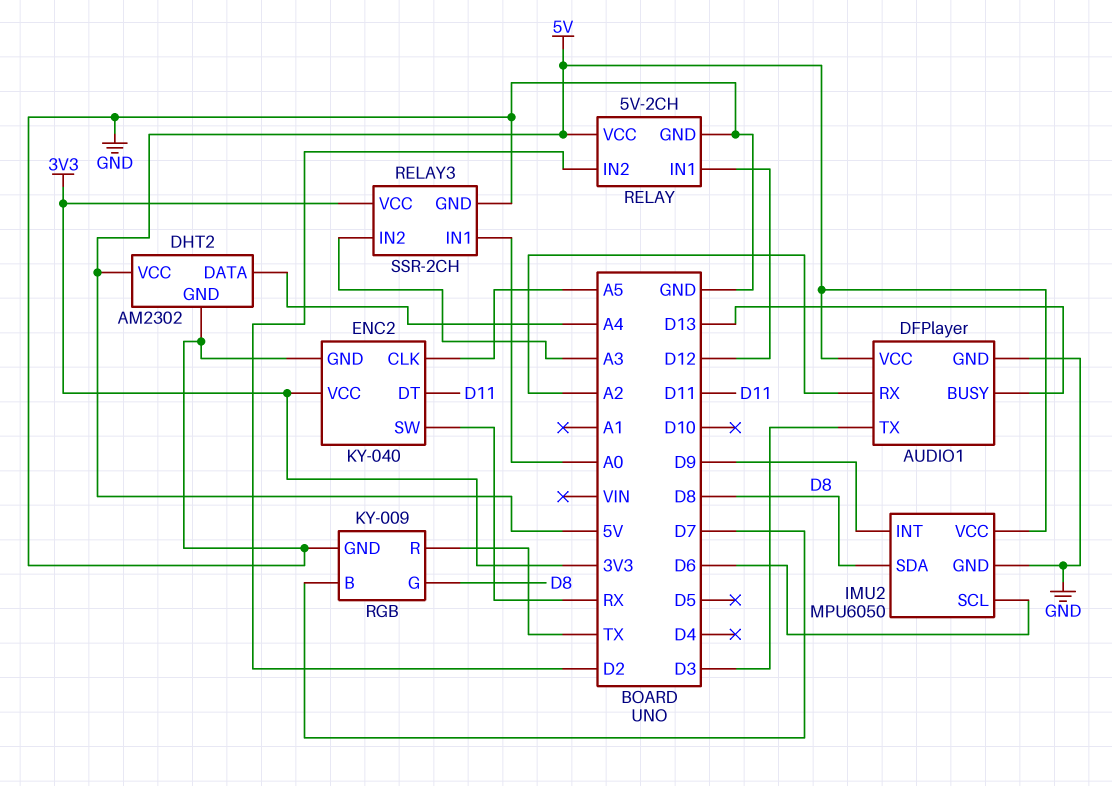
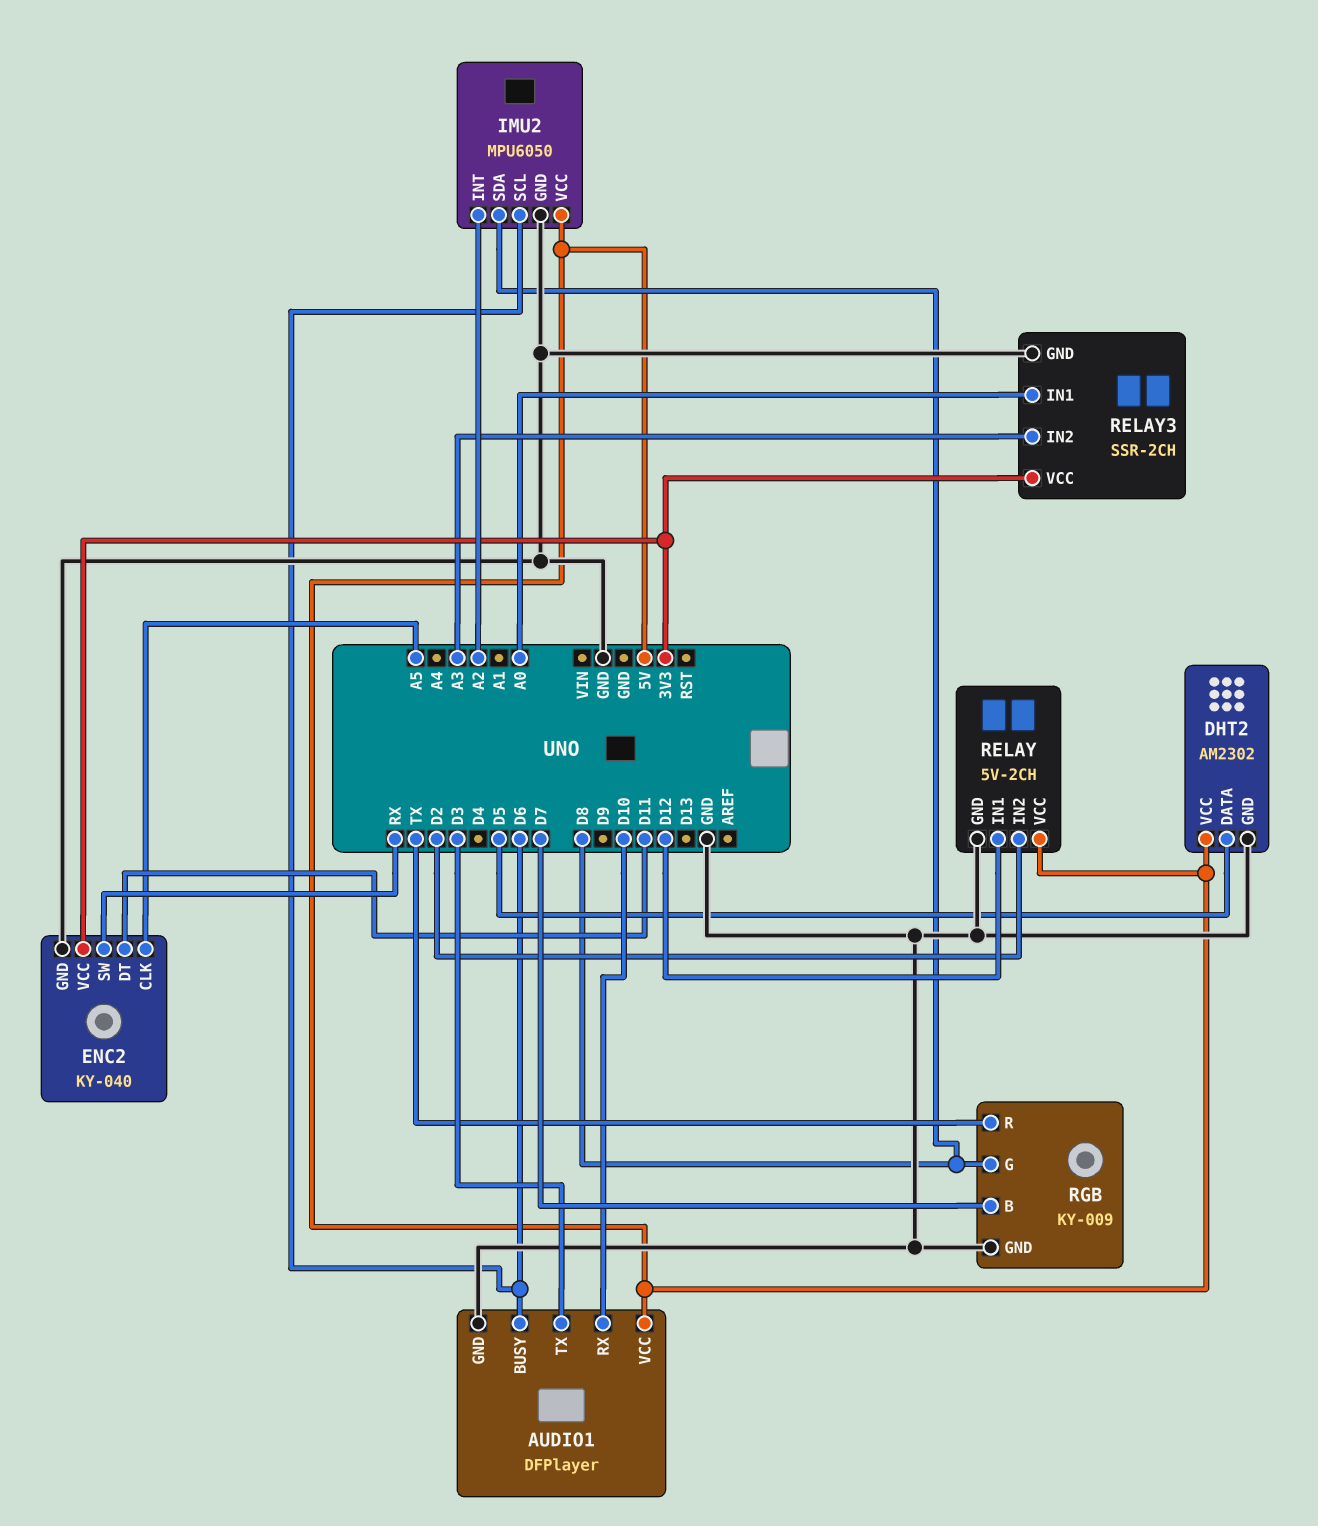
AUDIO1 pin BUSY: D13 -> D6
AUDIO1 pin RX: A2 -> D10
DHT2 pin DATA: A4 -> D5
IMU2 pin INT: D9 -> A2

